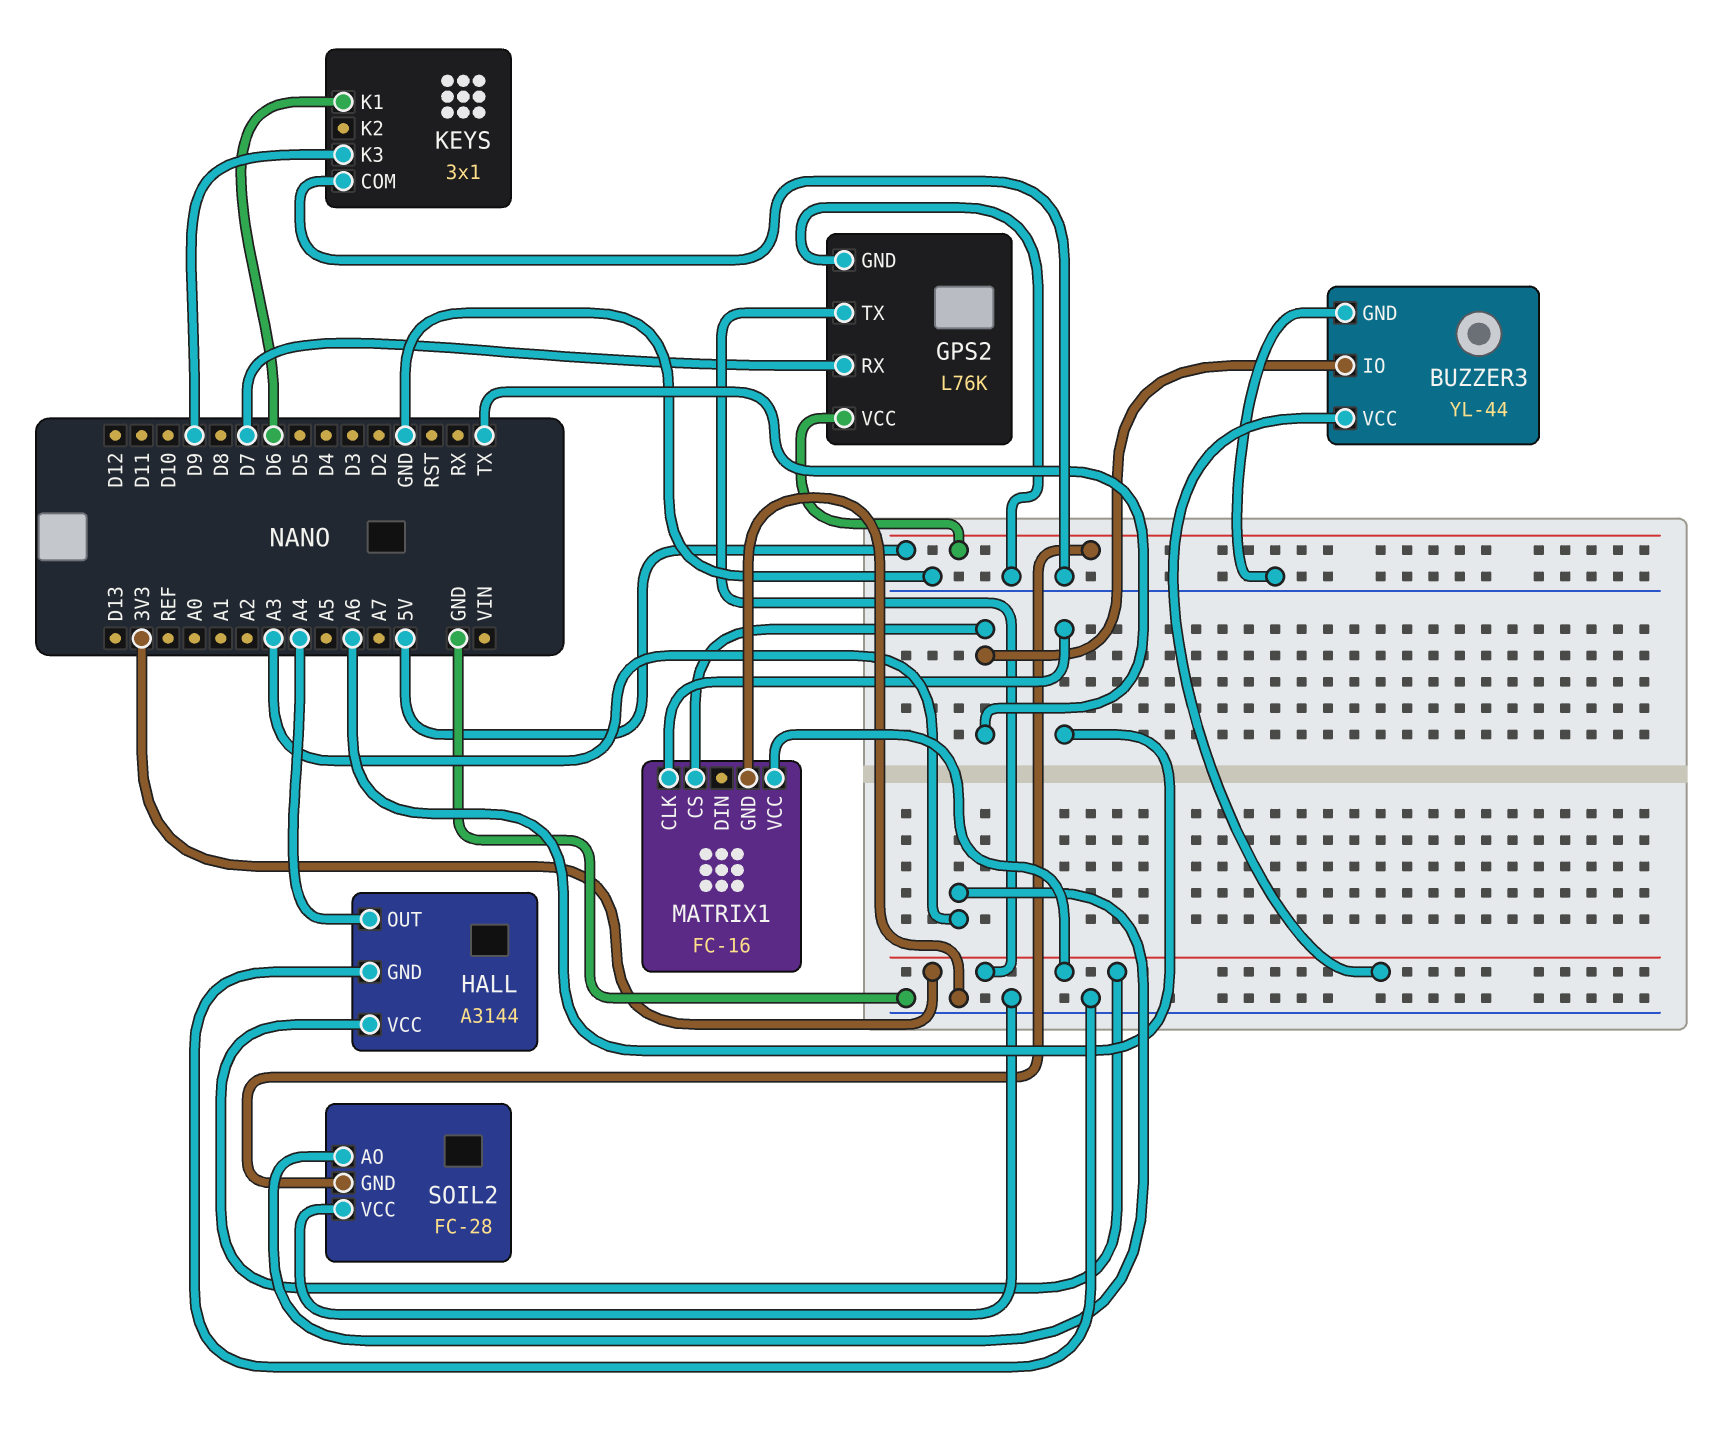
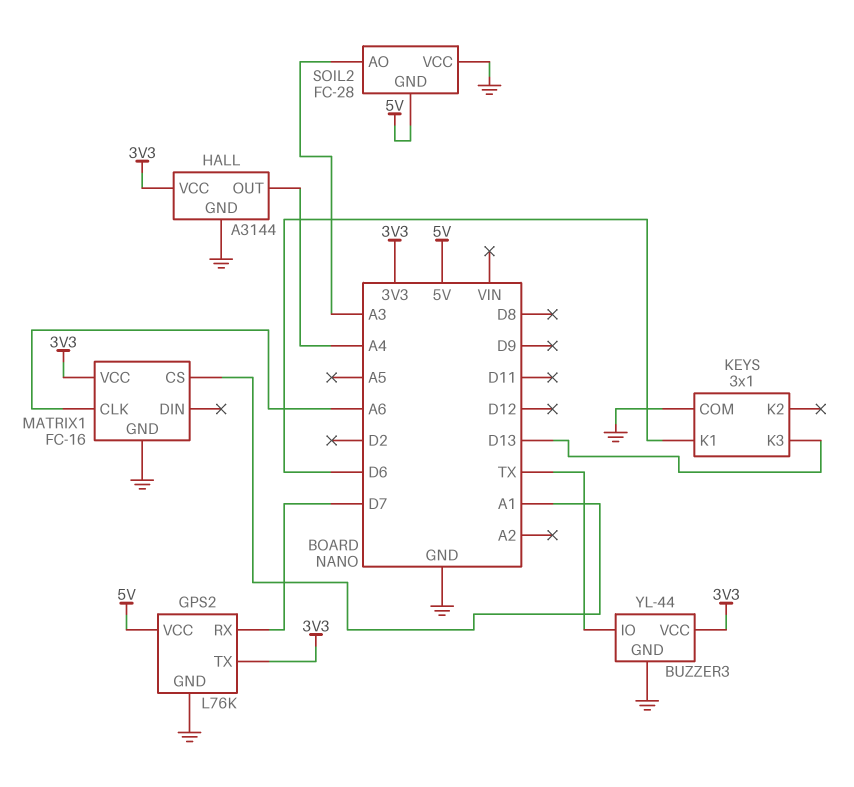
KEYS pin K3: D9 -> D13
MATRIX1 pin CS: TX -> A1

